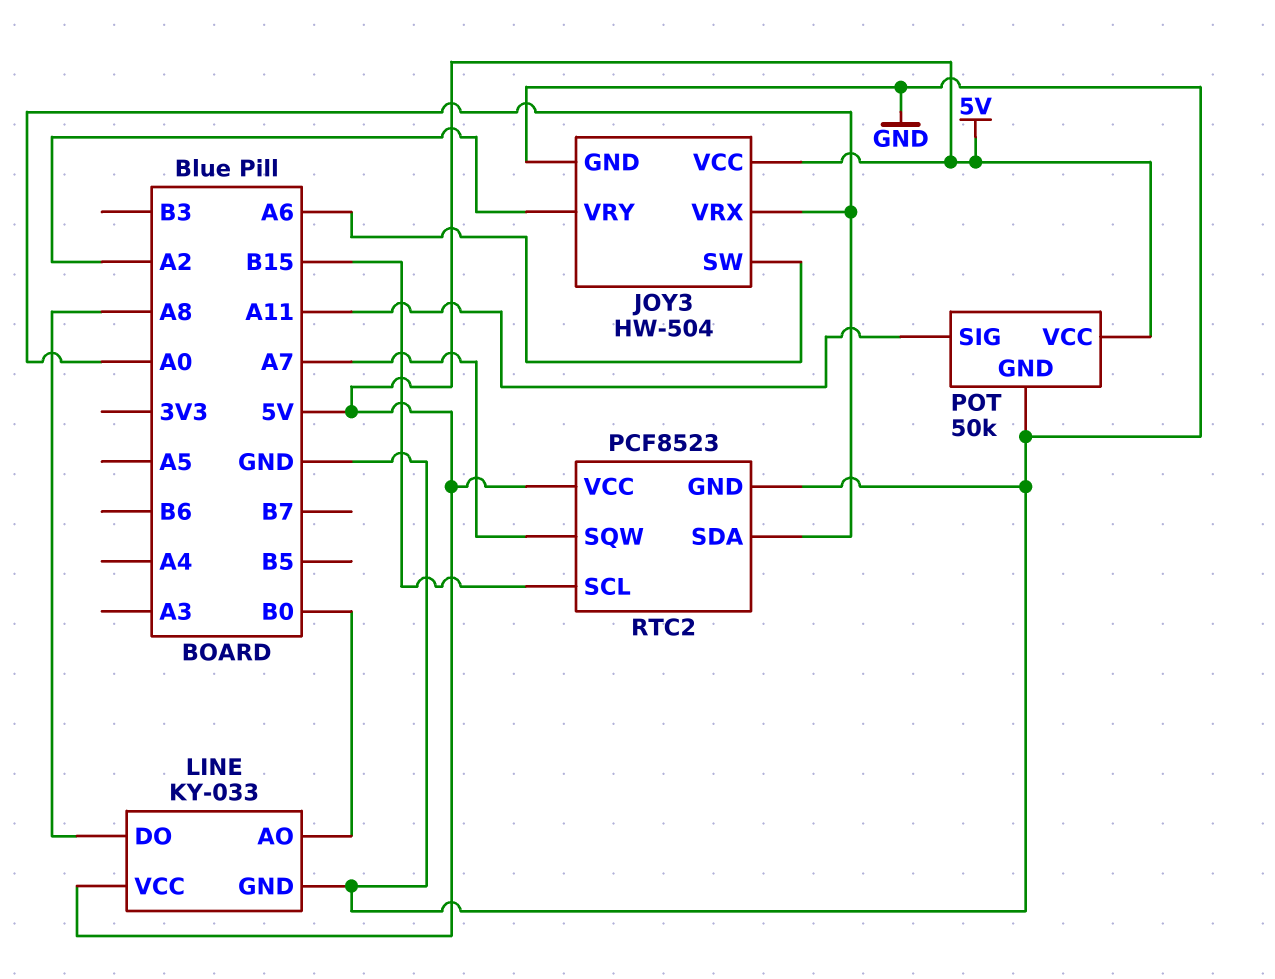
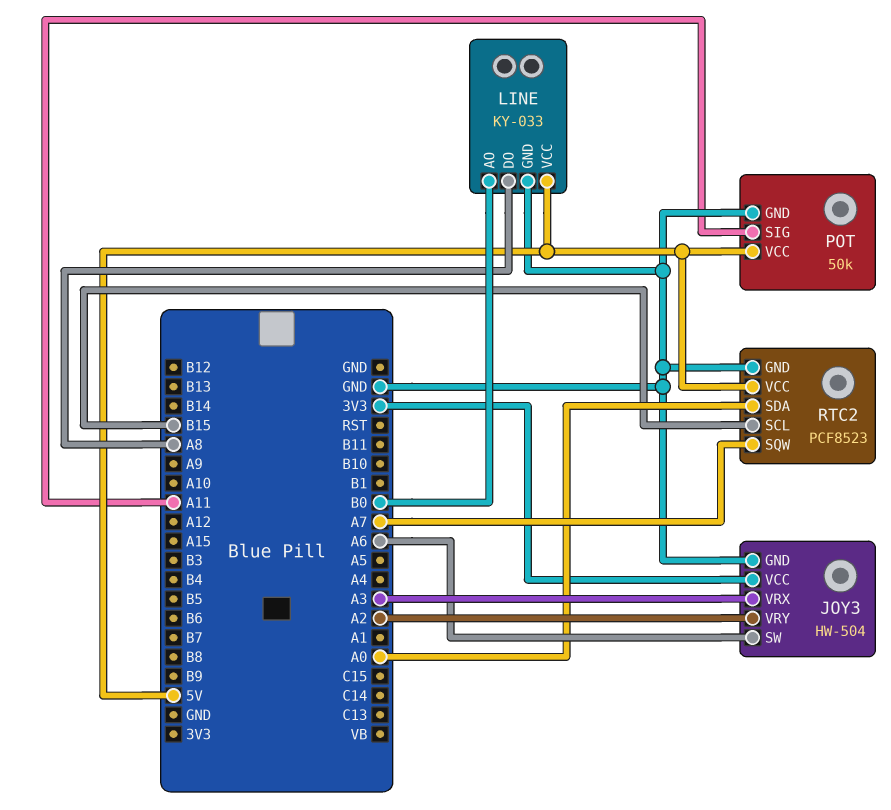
JOY3 pin VCC: 5V -> 3V3
JOY3 pin VRX: A0 -> A3

